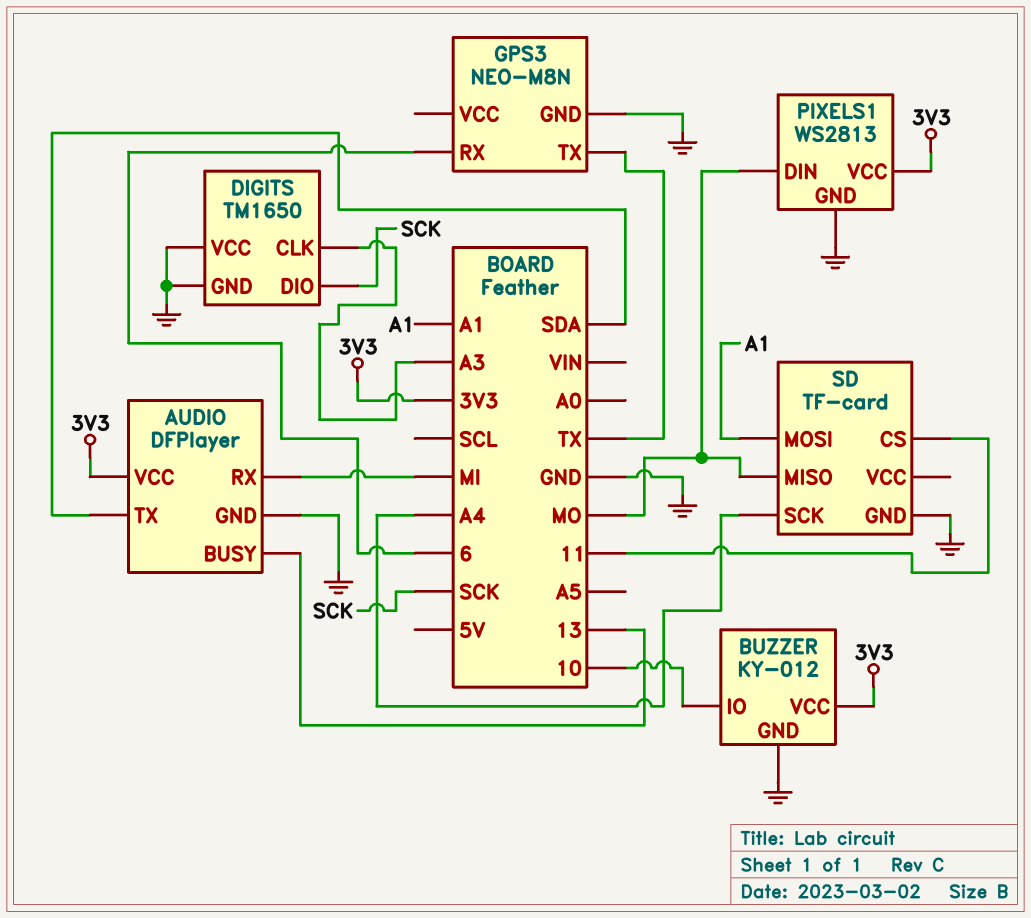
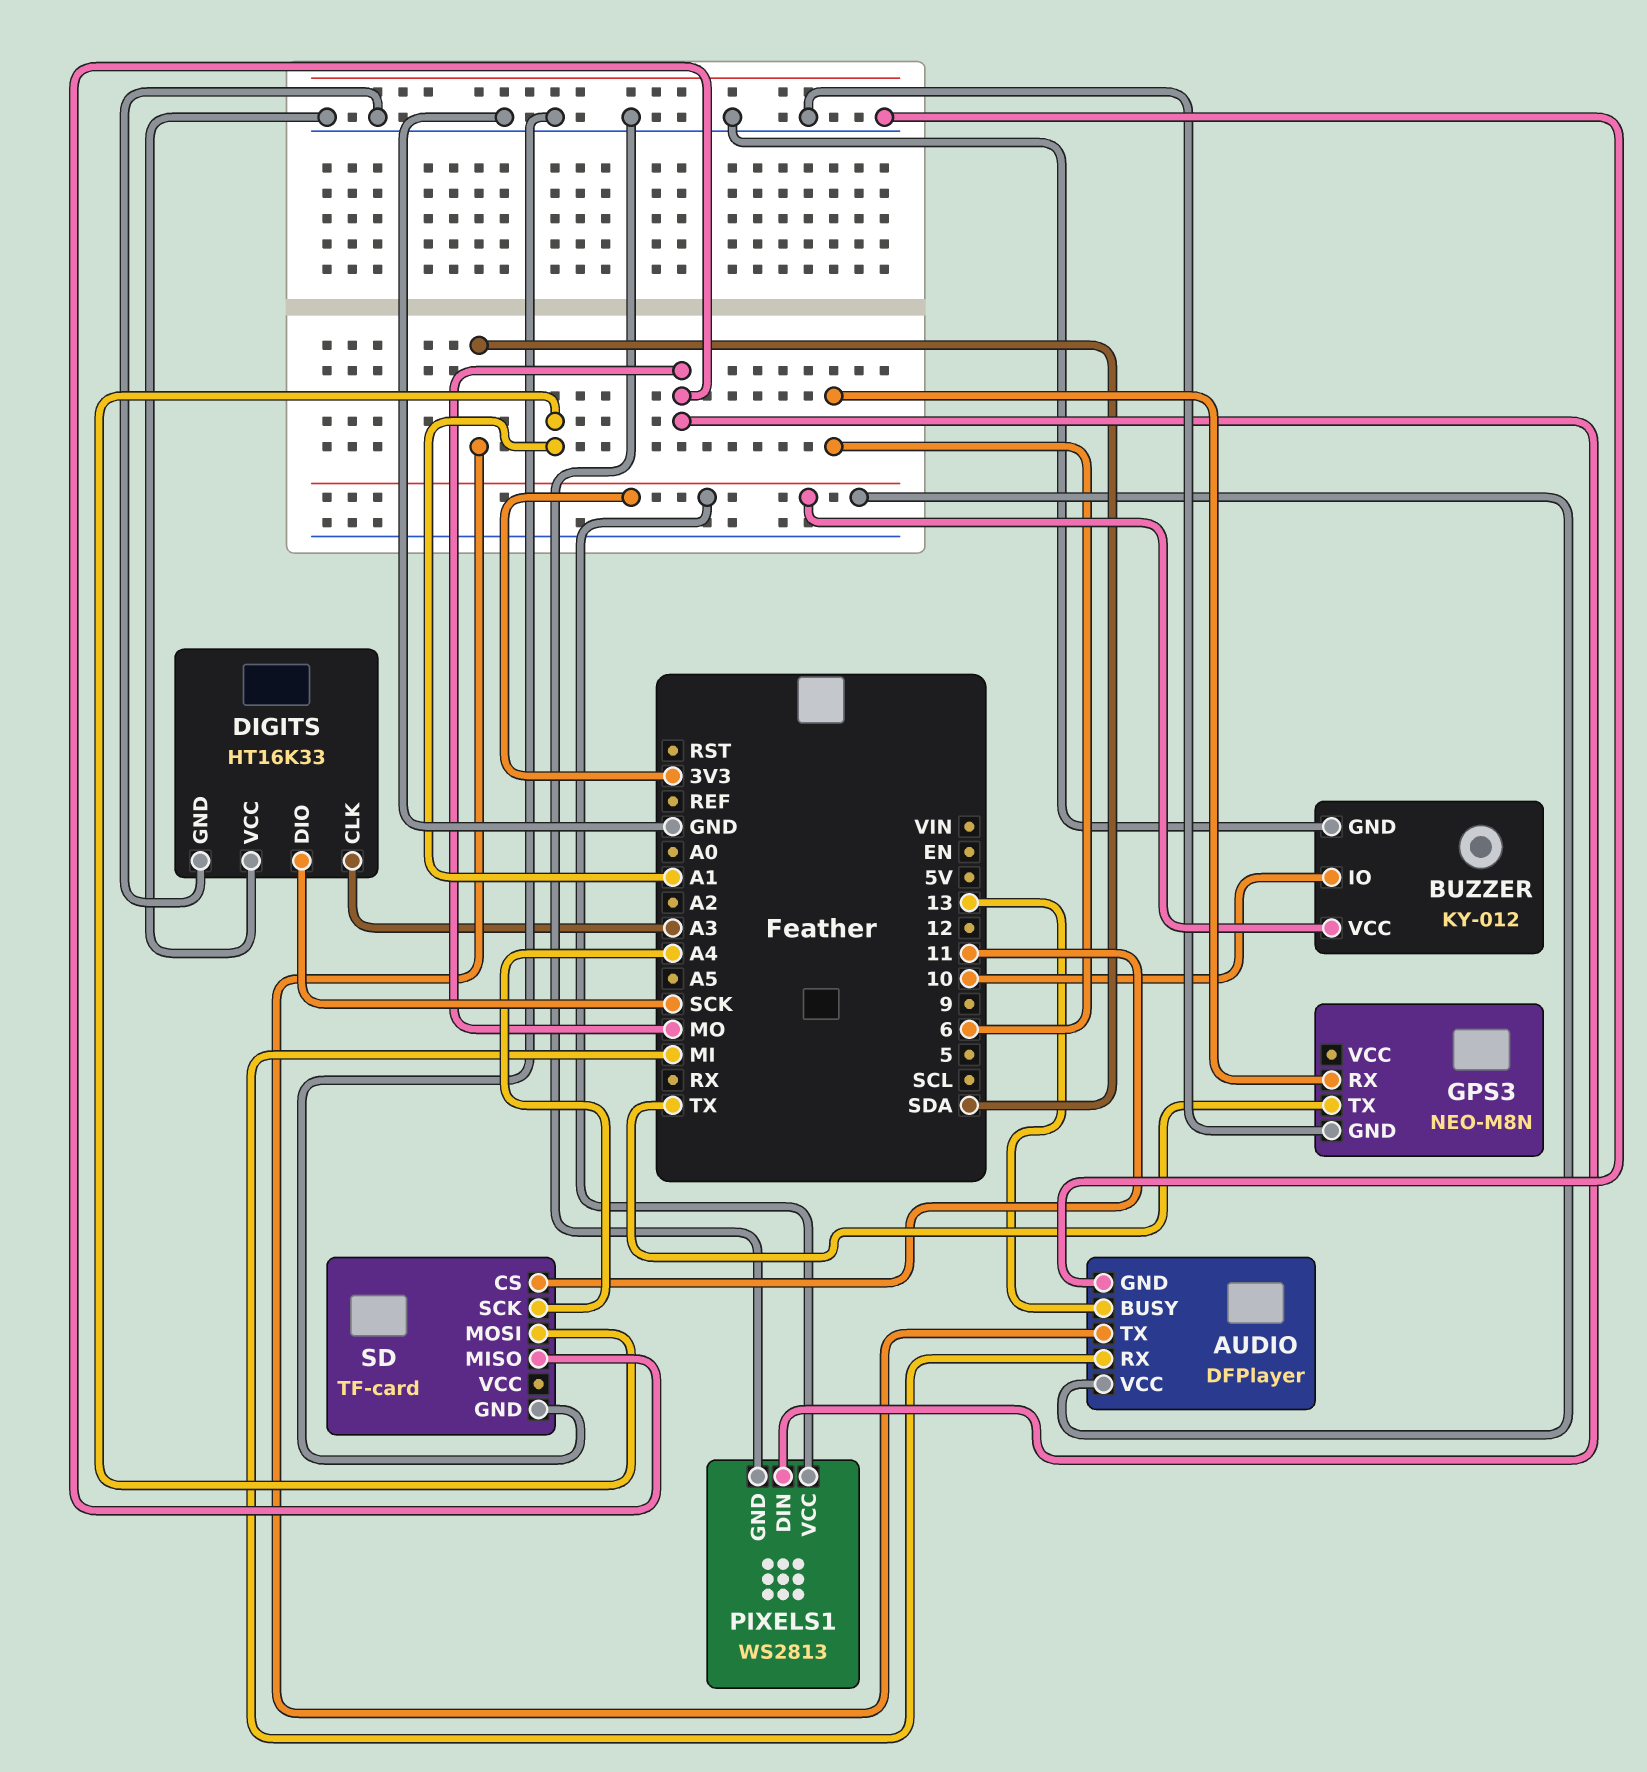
DIGITS: TM1650 -> HT16K33

